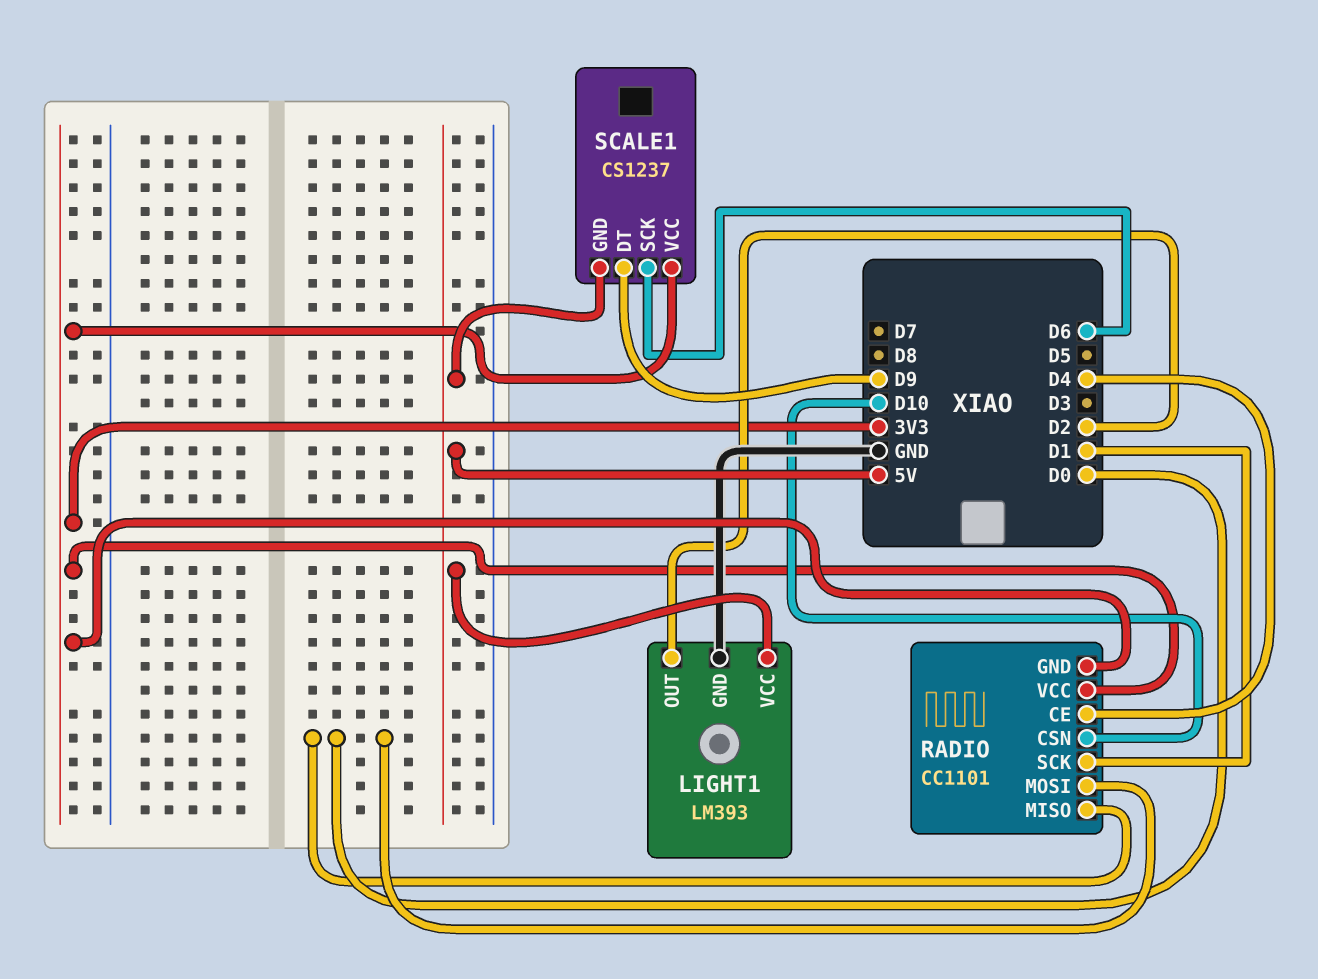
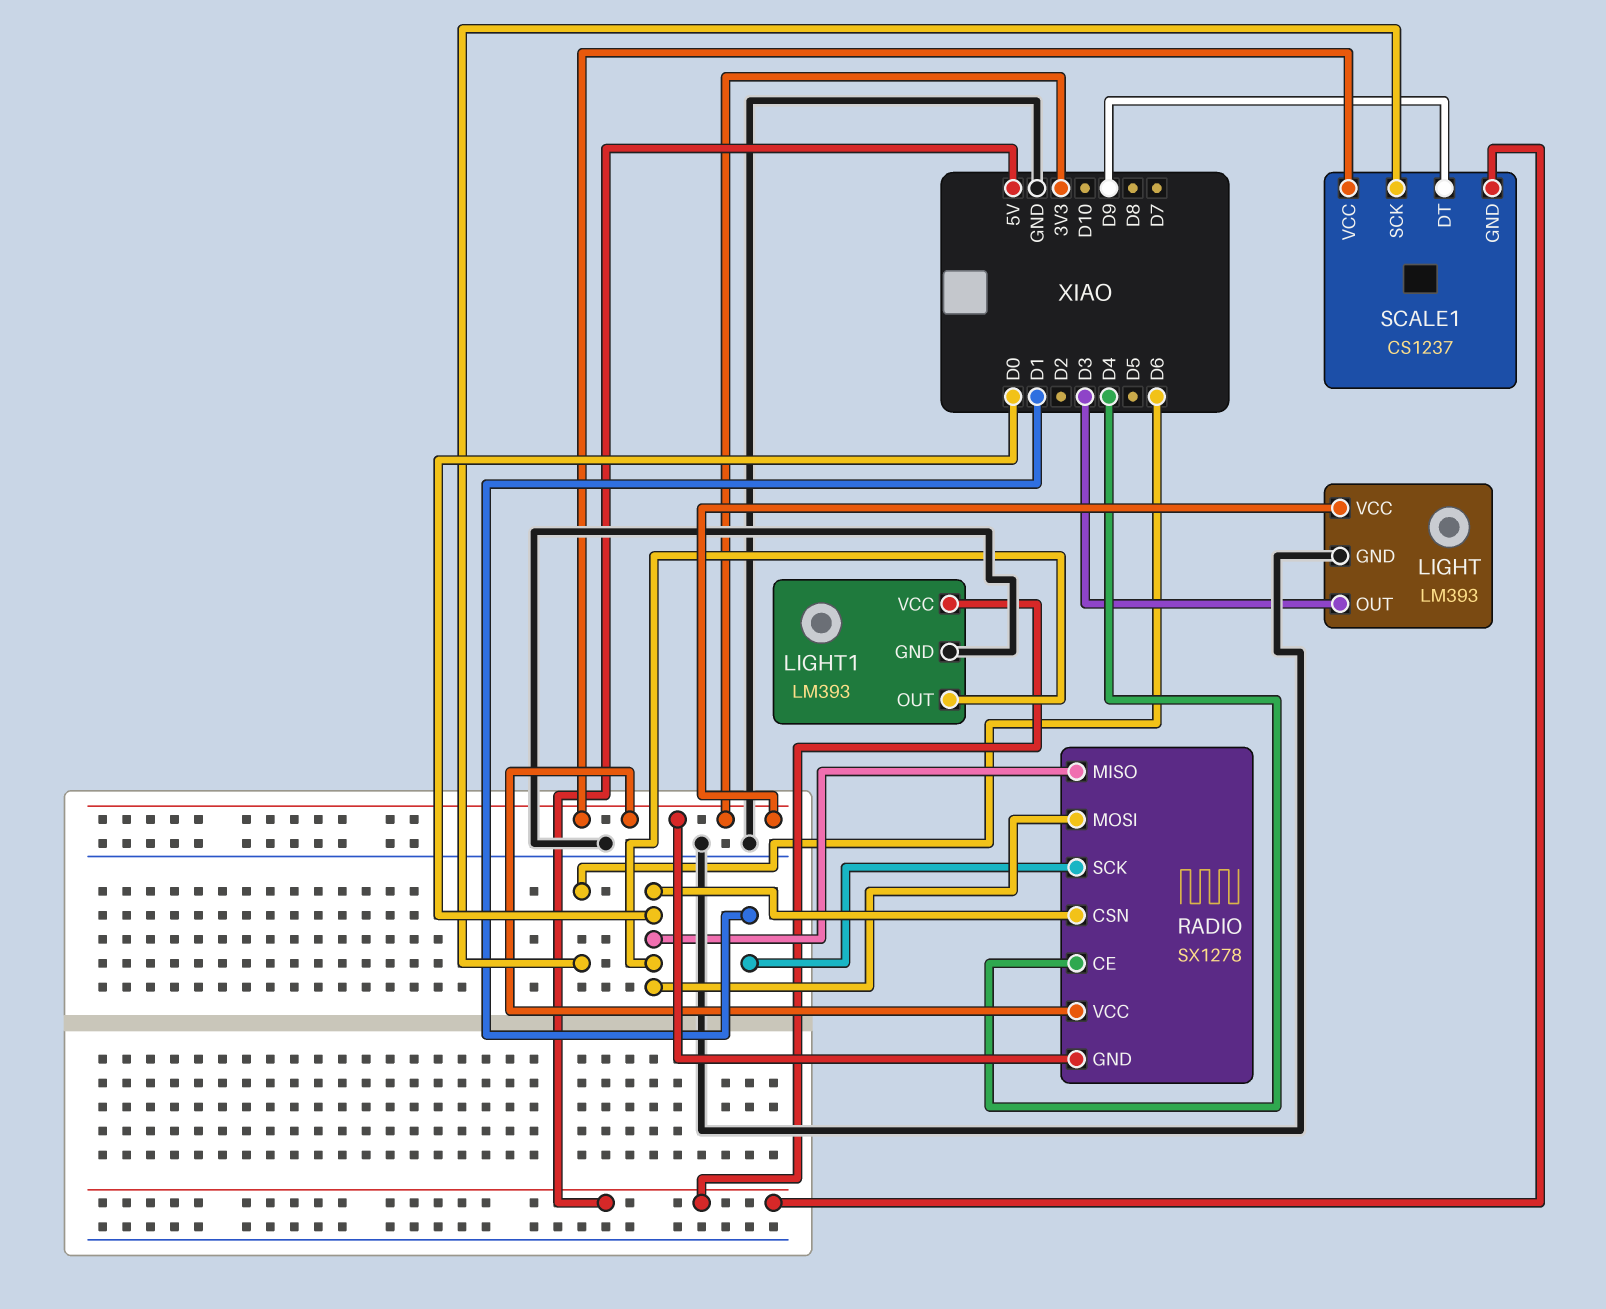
LIGHT: none -> LM393
LIGHT pin GND: none -> GND
LIGHT pin OUT: none -> D3
LIGHT pin VCC: none -> 3V3
LIGHT1 pin OUT: D2 -> D0
RADIO: CC1101 -> SX1278
RADIO pin CSN: D10 -> D0

